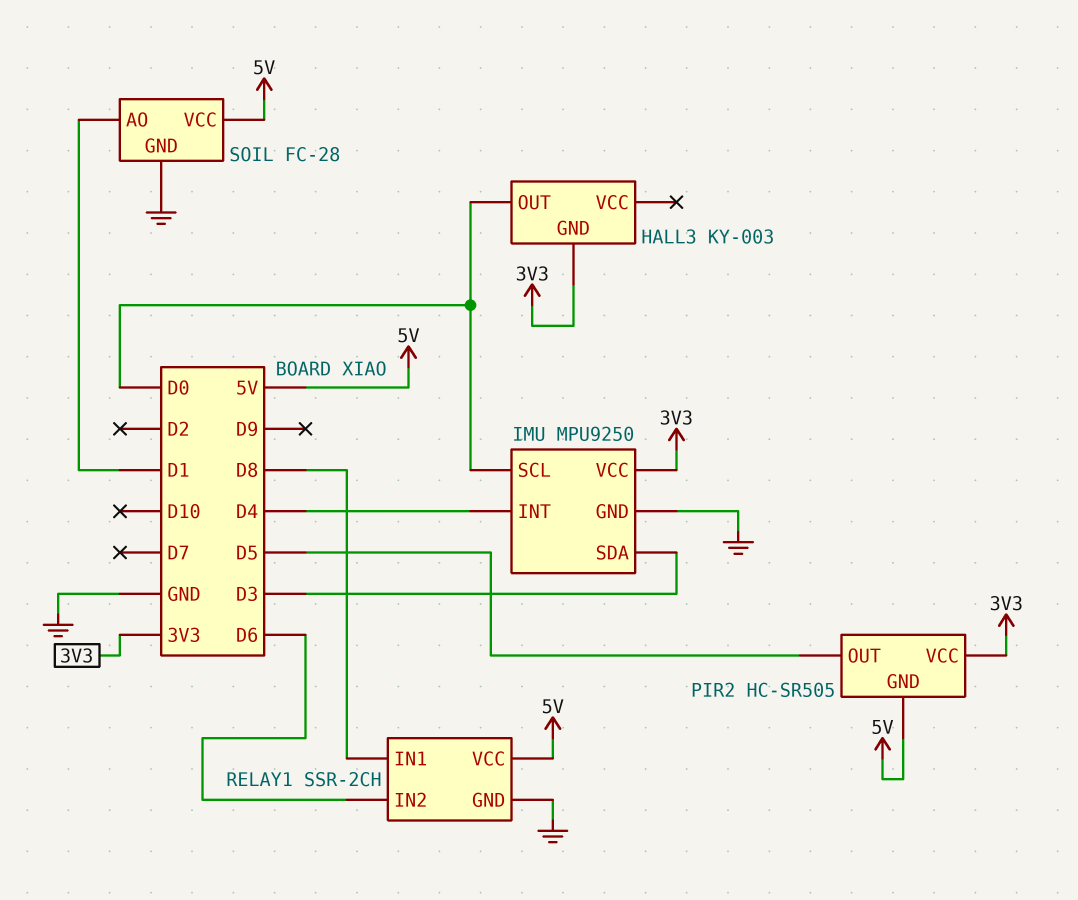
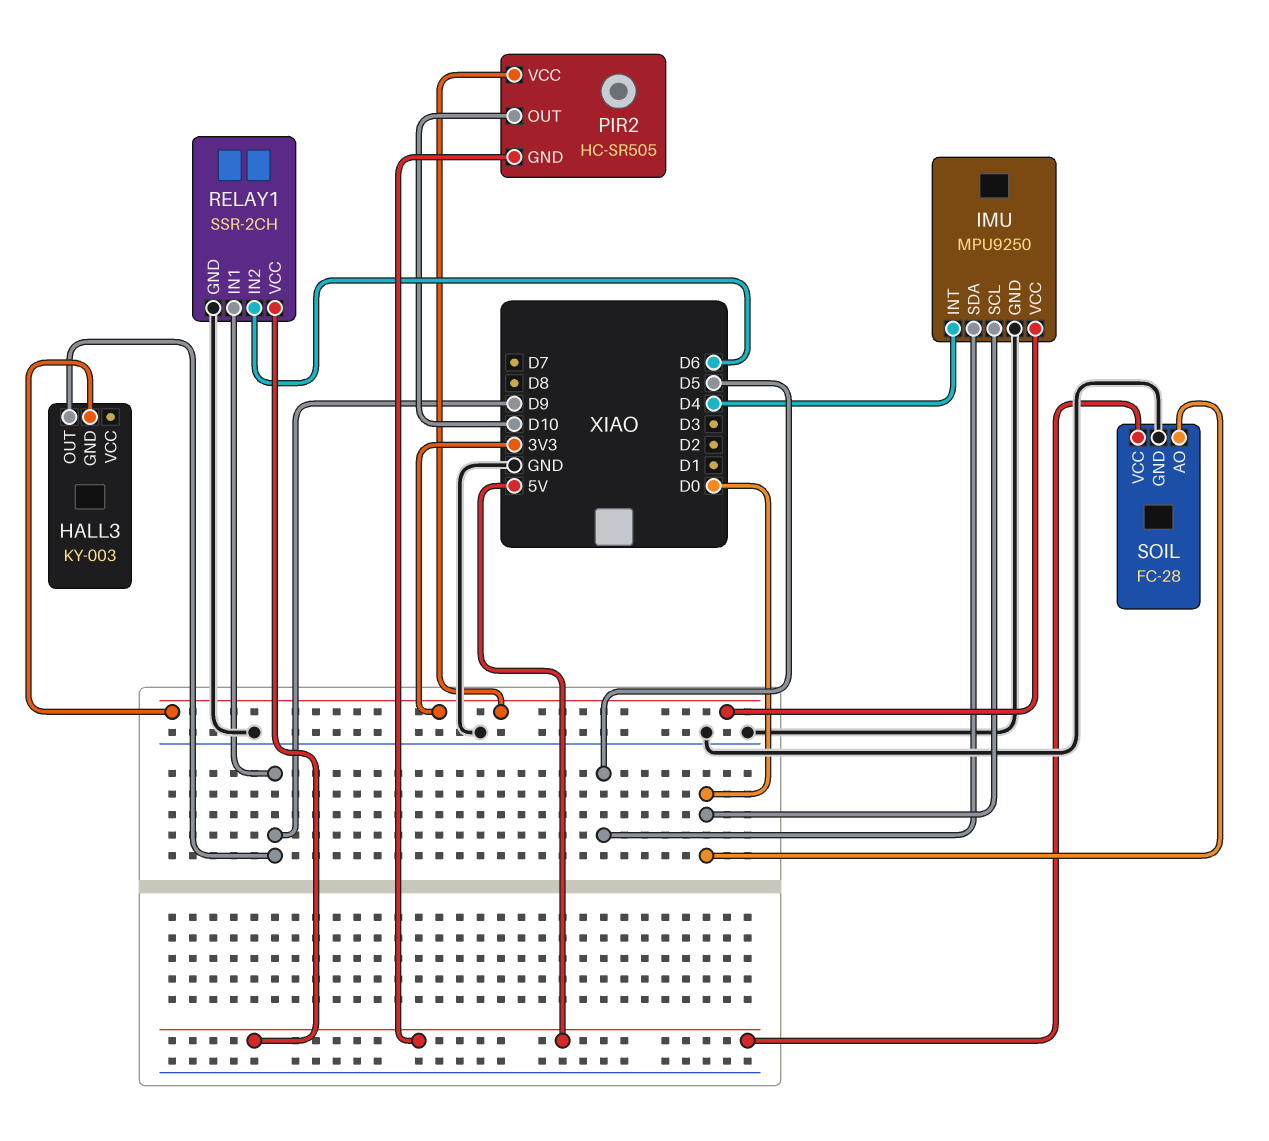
HALL3 pin OUT: D0 -> D9
IMU pin SDA: D3 -> D5
PIR2 pin OUT: D5 -> D10
RELAY1 pin IN1: D8 -> D9
SOIL pin AO: D1 -> D0

